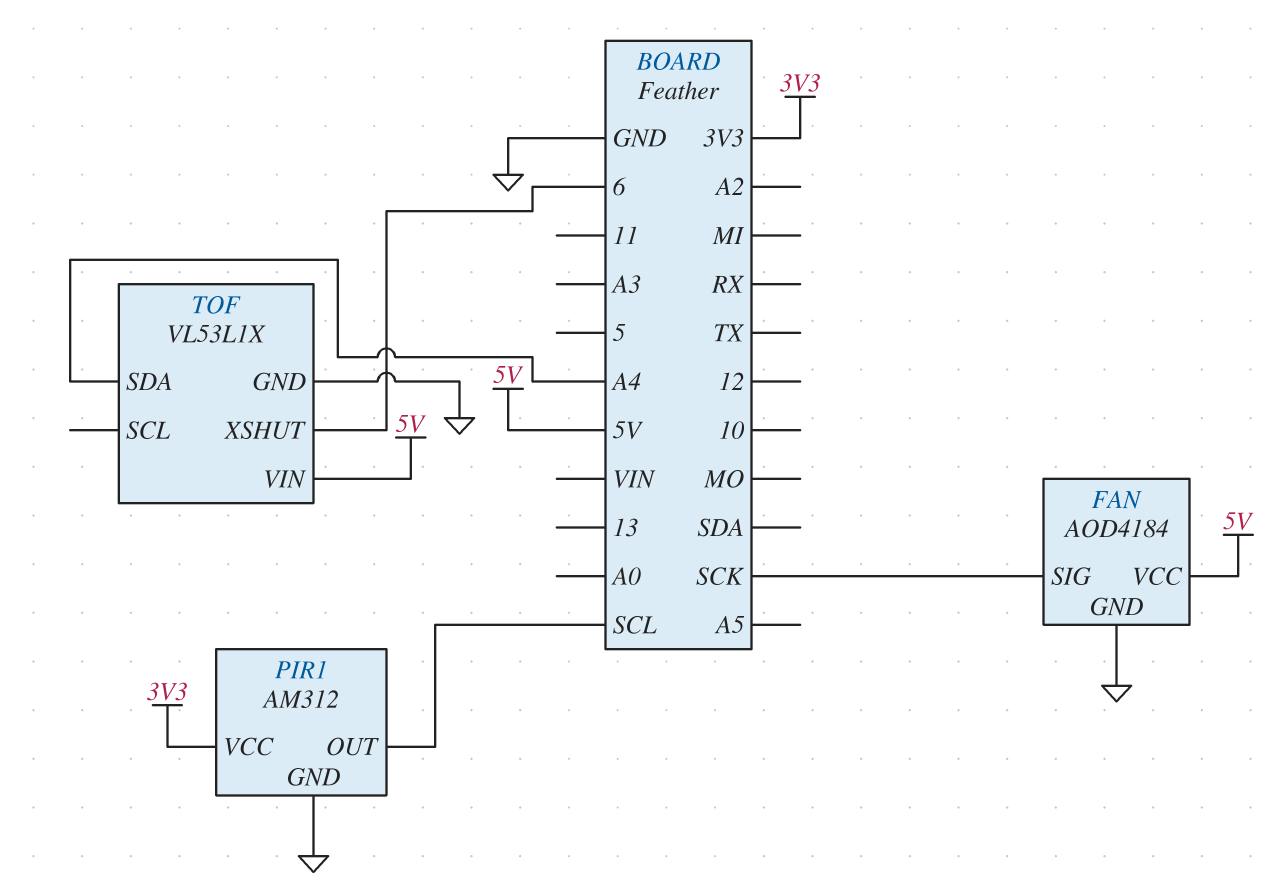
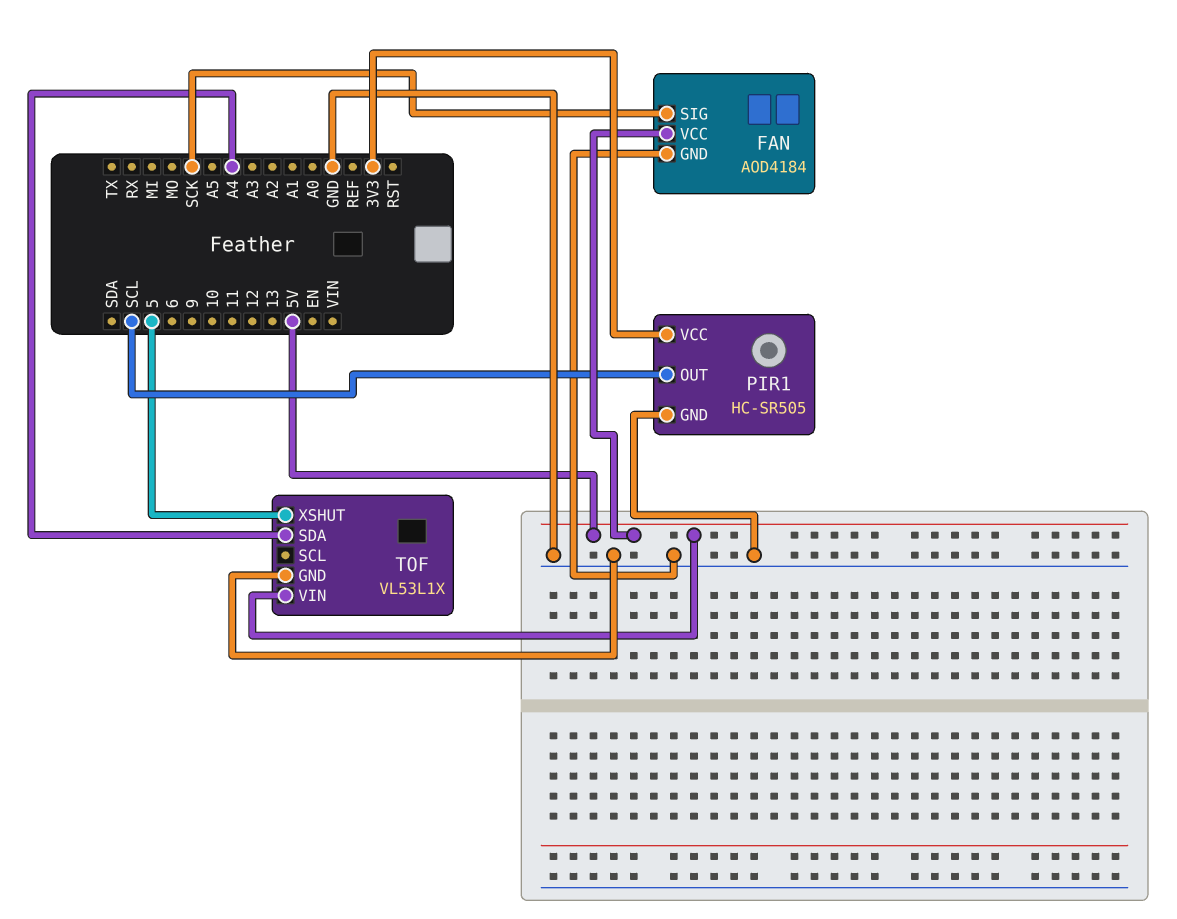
PIR1: AM312 -> HC-SR505
TOF pin XSHUT: 6 -> 5

